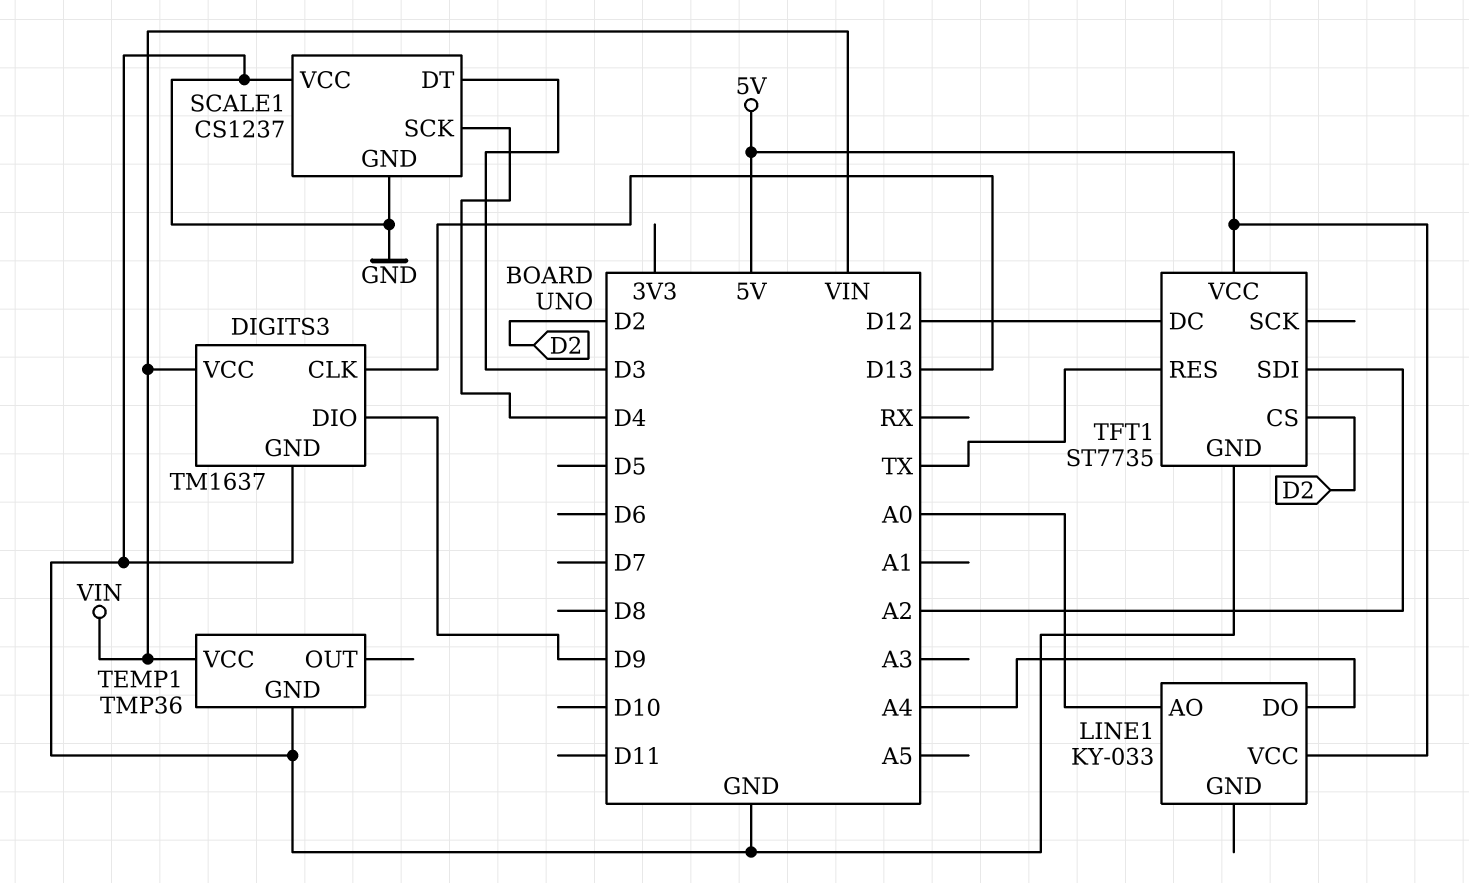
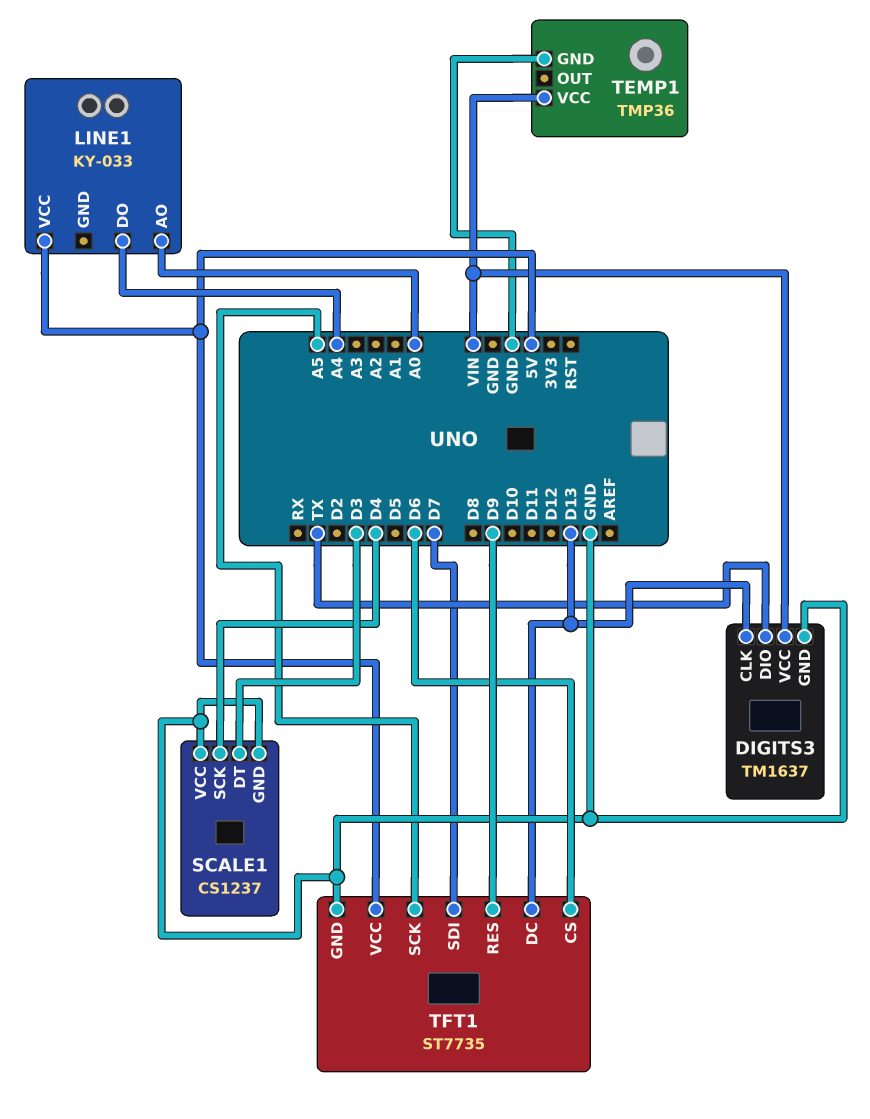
DIGITS3 pin DIO: D9 -> TX
TFT1 pin CS: D2 -> D6
TFT1 pin DC: D12 -> D13
TFT1 pin RES: TX -> D9
TFT1 pin SCK: none -> A5
TFT1 pin SDI: A2 -> D7

